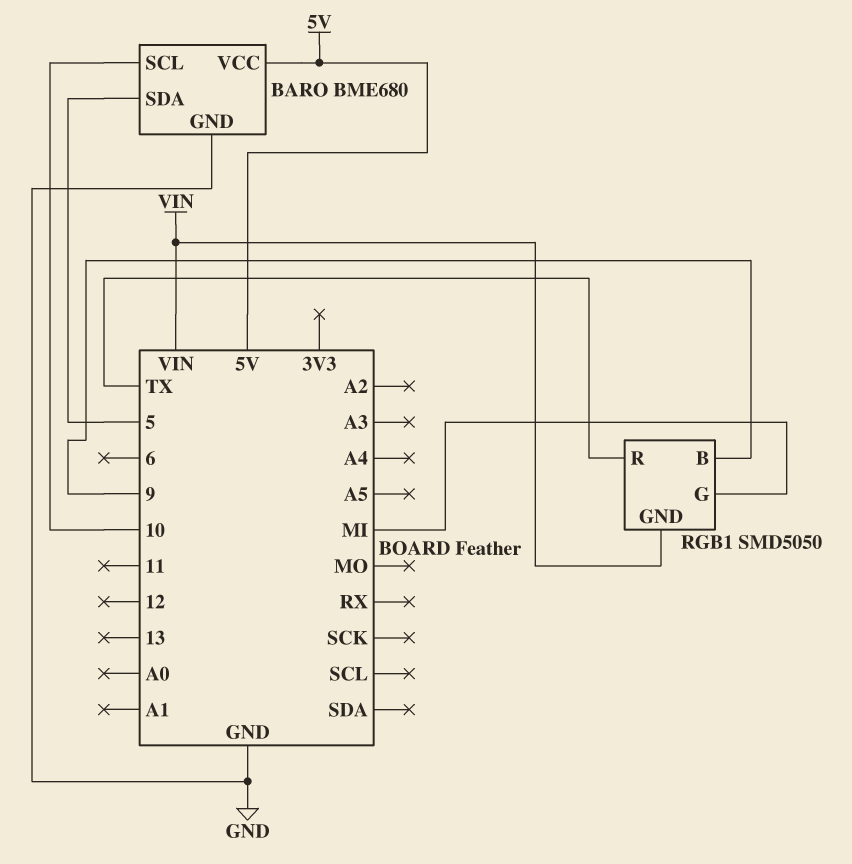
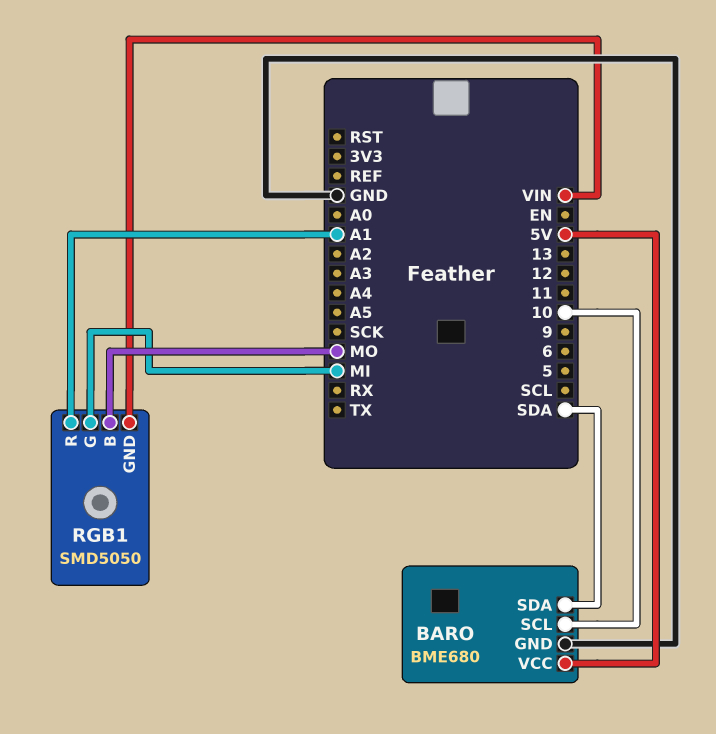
BARO pin SDA: 5 -> SDA
RGB1 pin B: 9 -> MO
RGB1 pin R: TX -> A1

